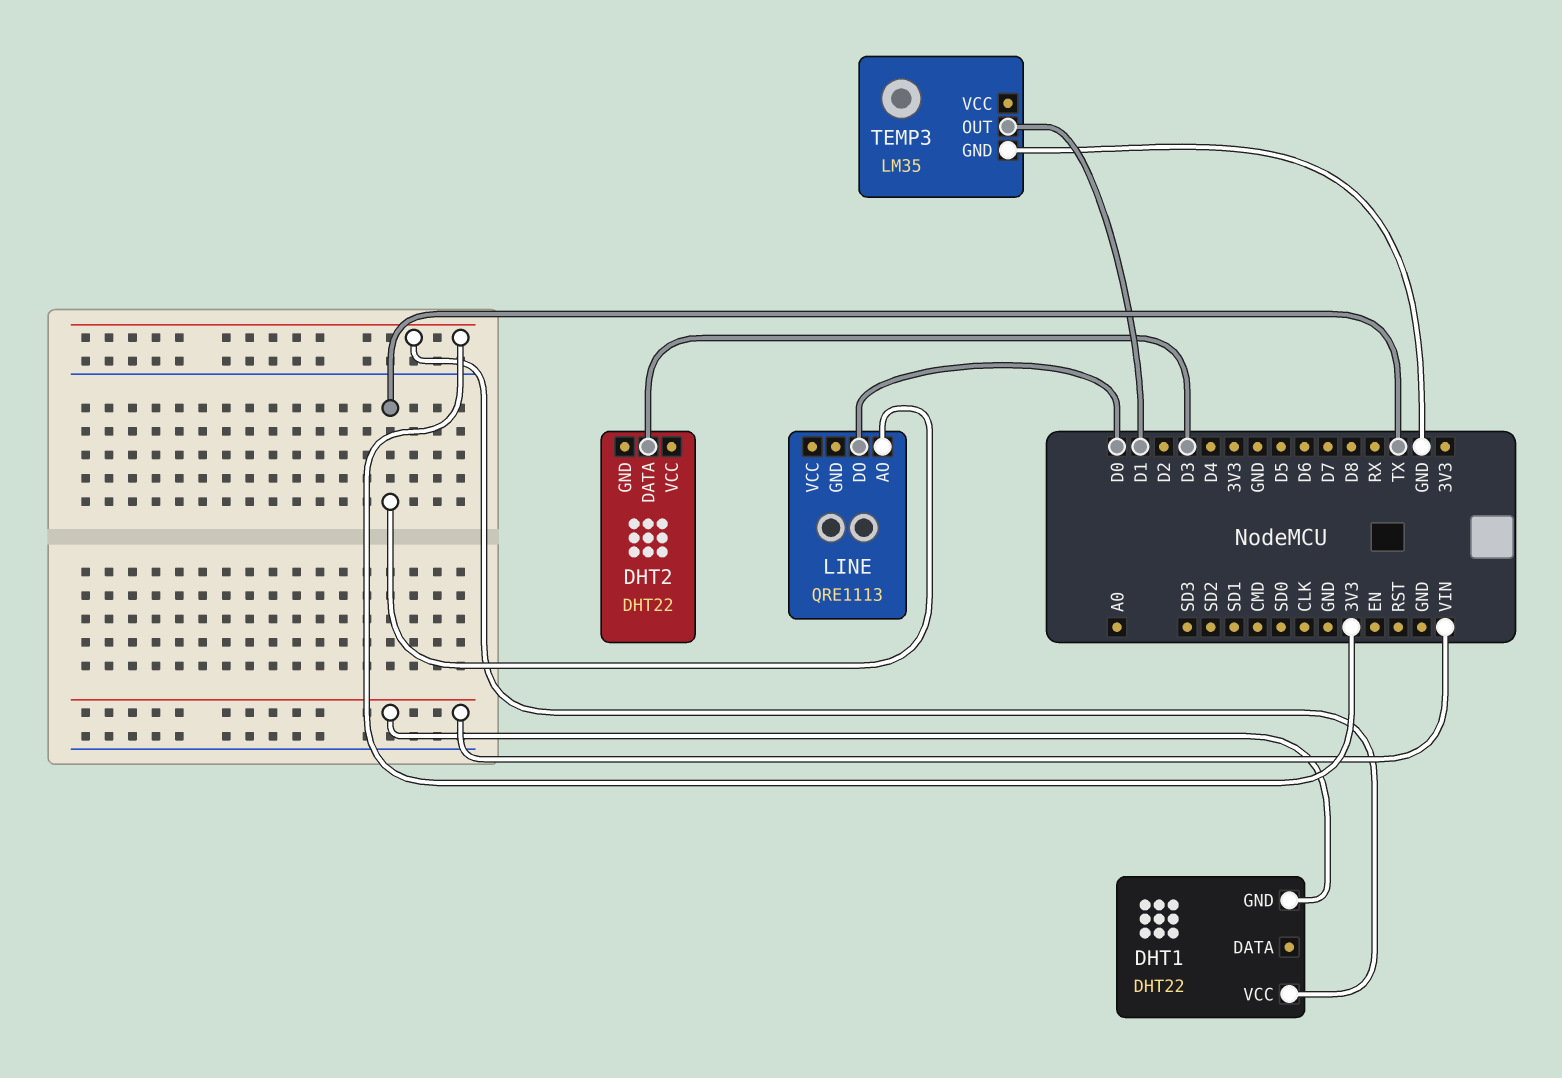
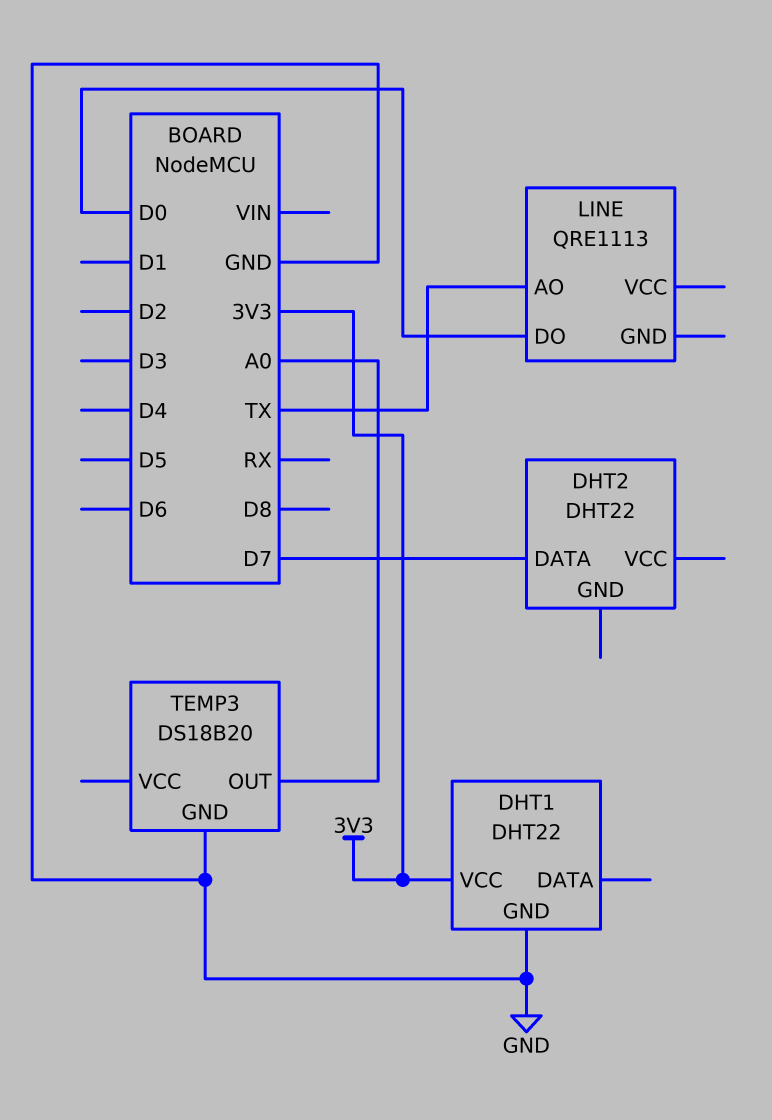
DHT1 pin GND: VIN -> GND
DHT2 pin DATA: D3 -> D7
TEMP3: LM35 -> DS18B20
TEMP3 pin OUT: D1 -> A0

